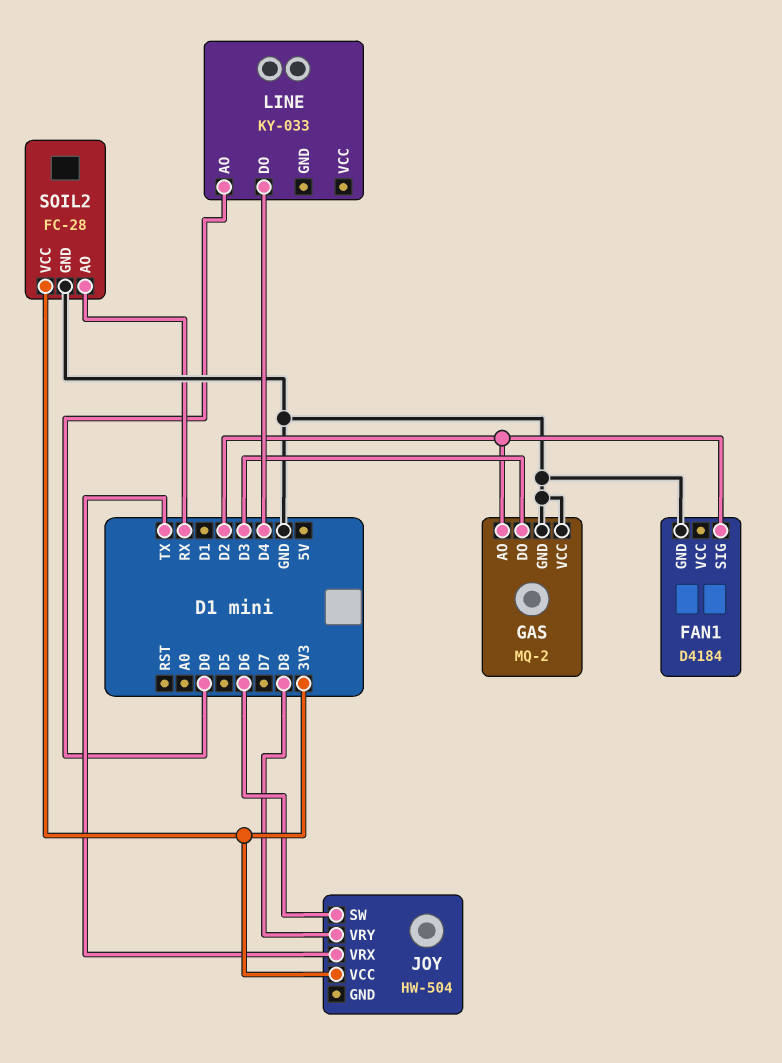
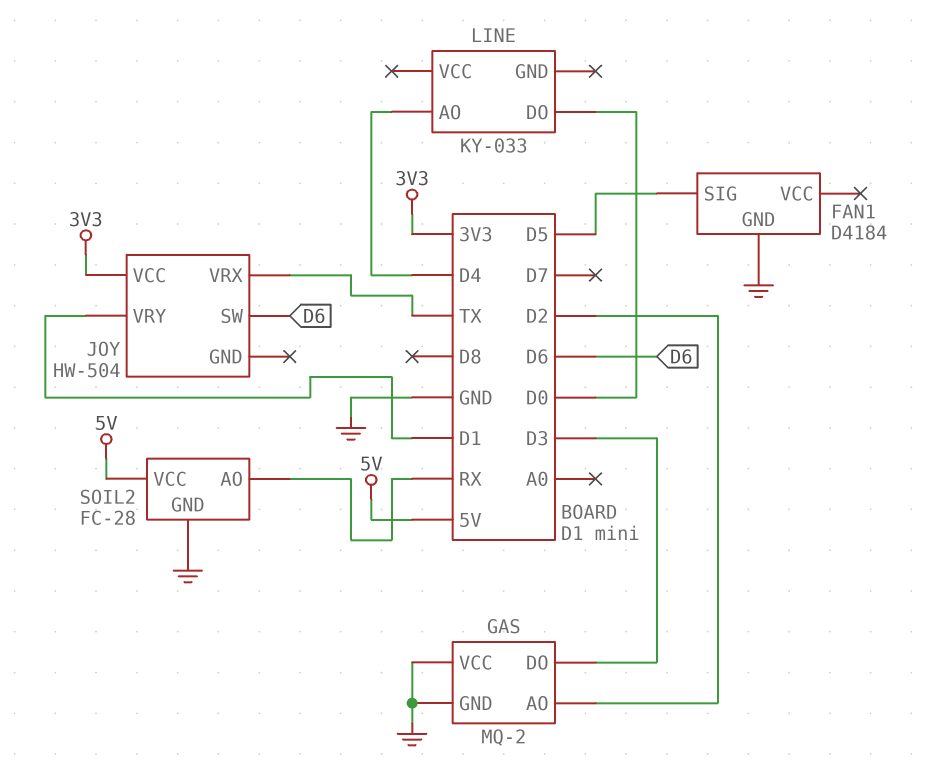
FAN1 pin SIG: D2 -> D5
JOY pin VRY: D8 -> D1
LINE pin AO: D0 -> D4
LINE pin DO: D4 -> D0
SOIL2 pin VCC: 3V3 -> 5V

